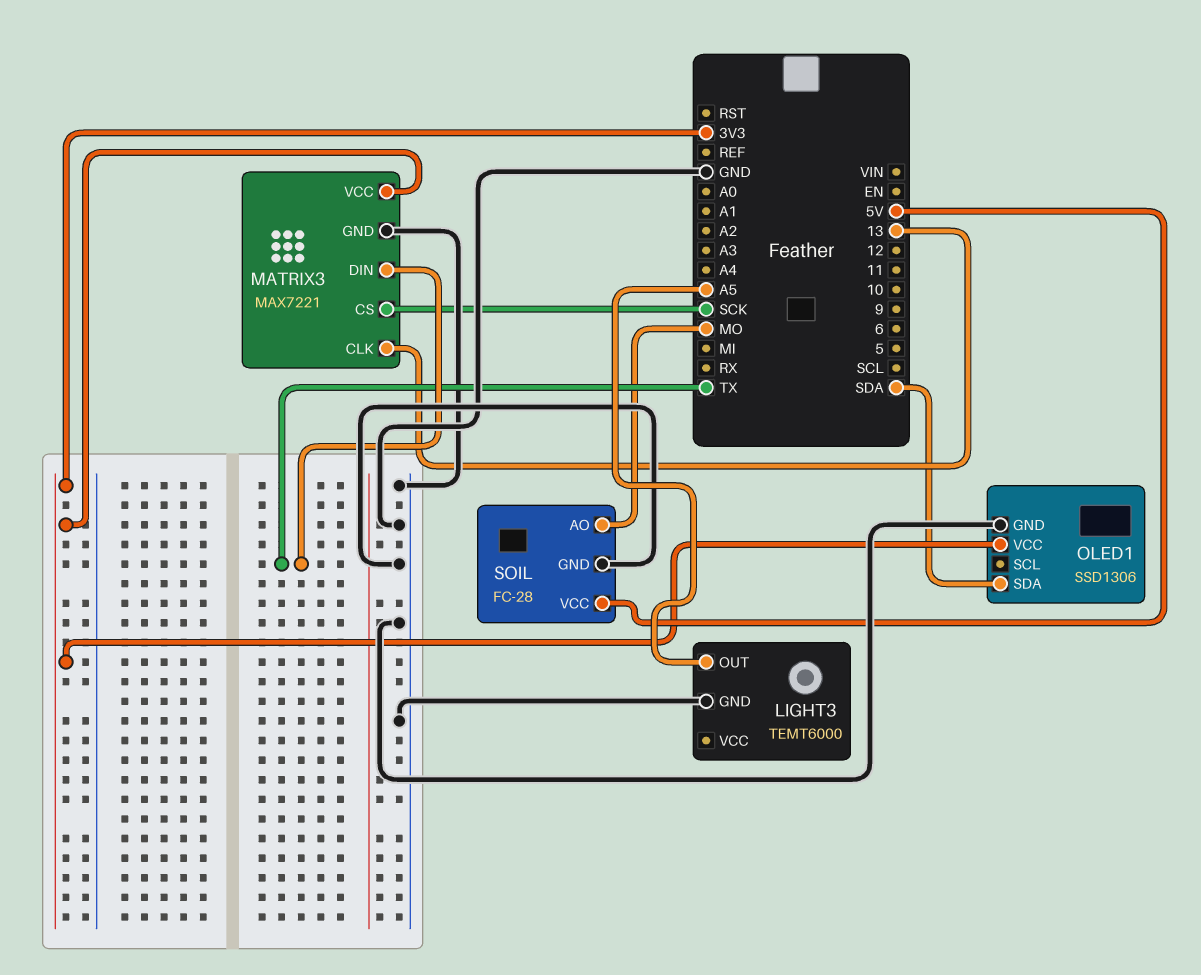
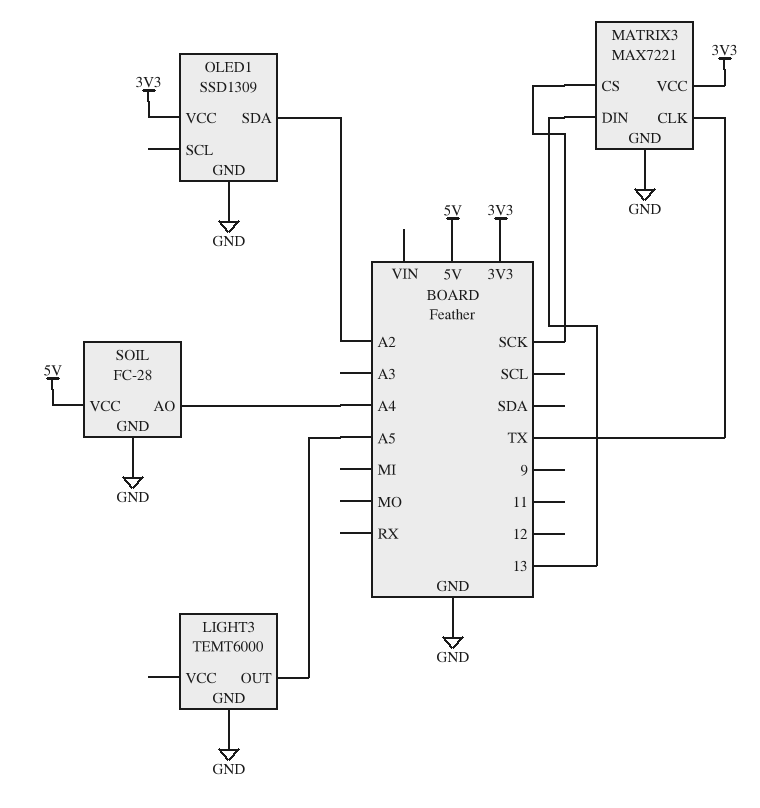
MATRIX3 pin CLK: 13 -> TX
MATRIX3 pin DIN: TX -> 13
OLED1: SSD1306 -> SSD1309
OLED1 pin SDA: SDA -> A2
SOIL pin AO: MO -> A4

